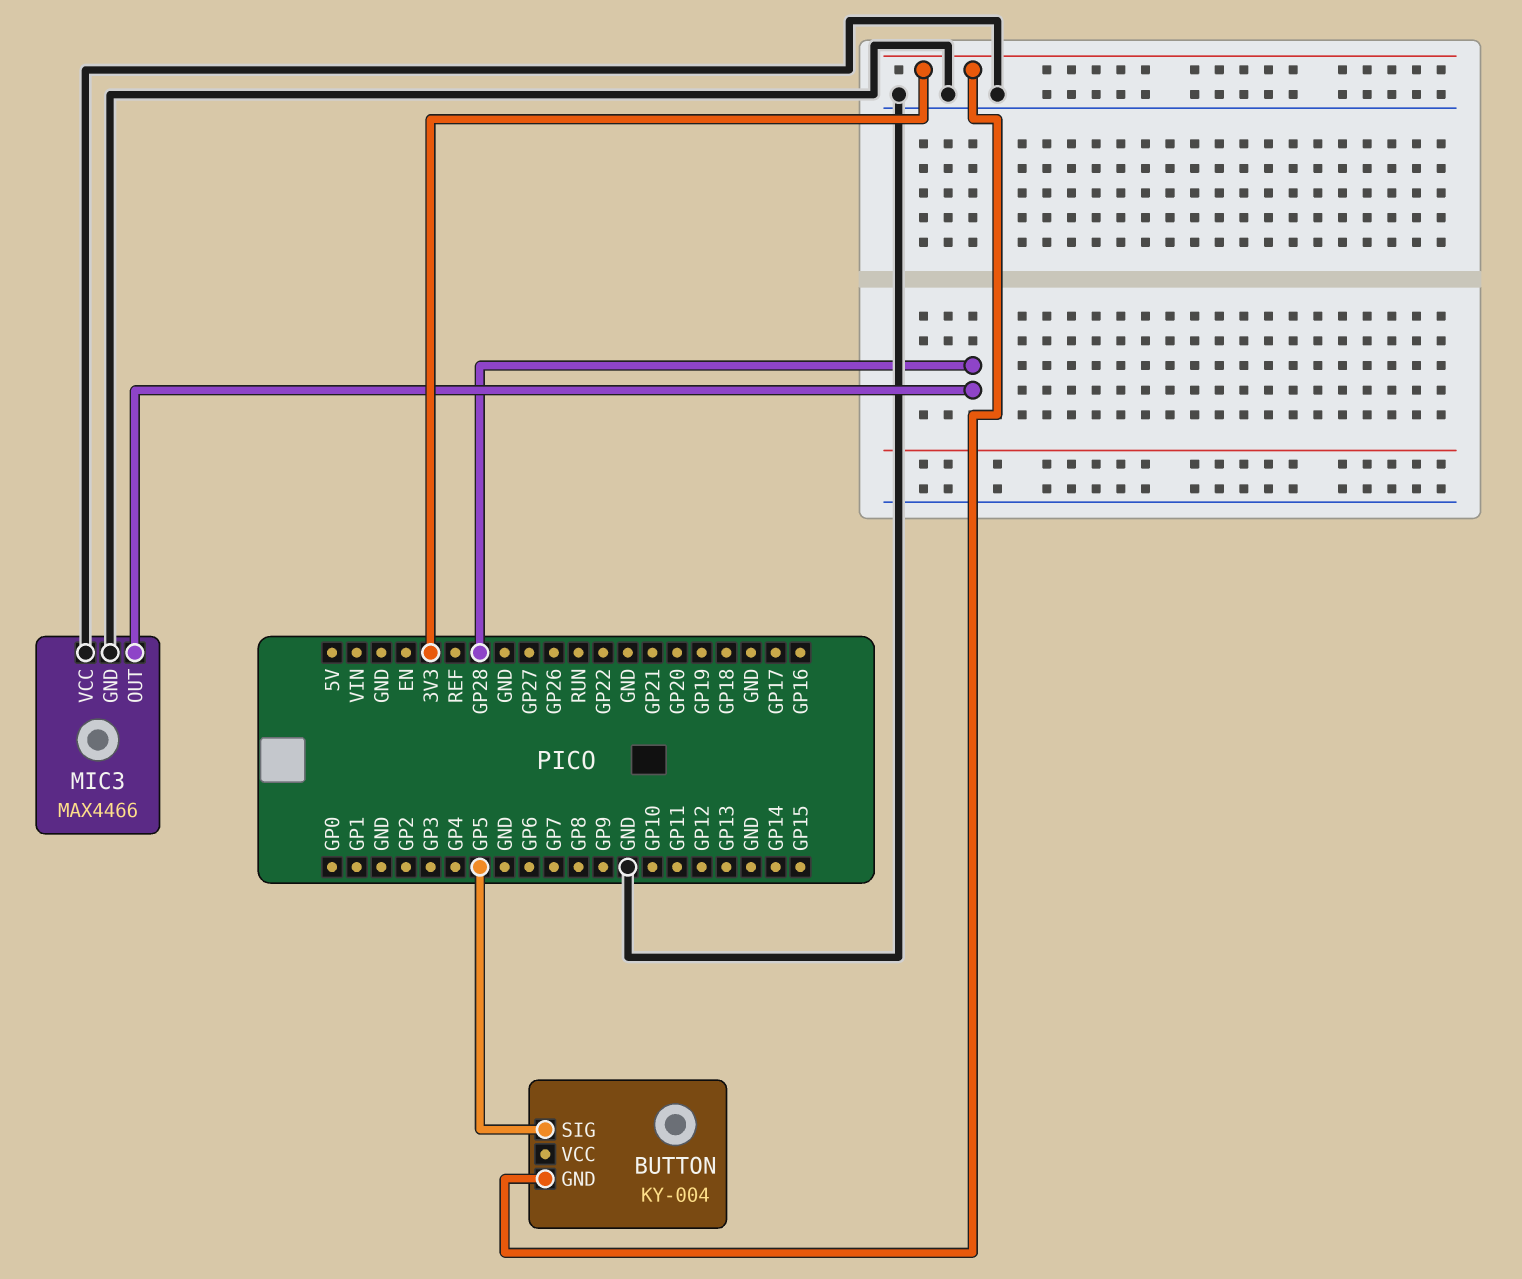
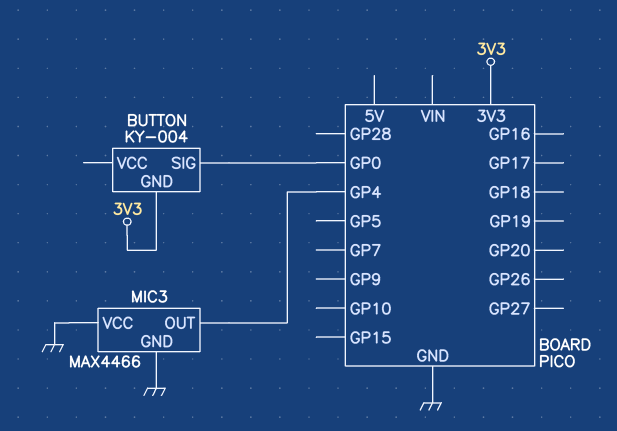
BUTTON pin SIG: GP5 -> GP0
MIC3 pin OUT: GP28 -> GP4

